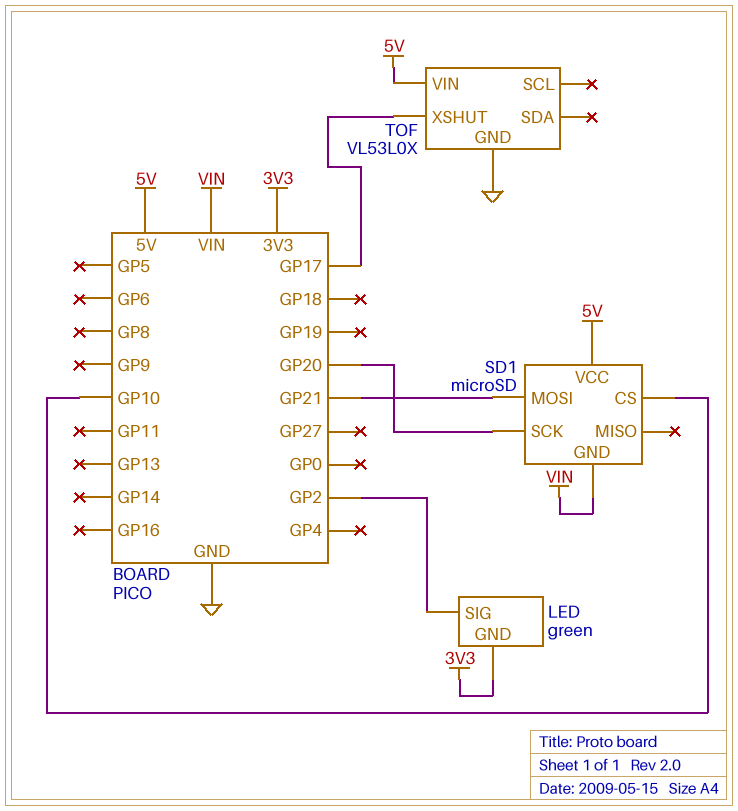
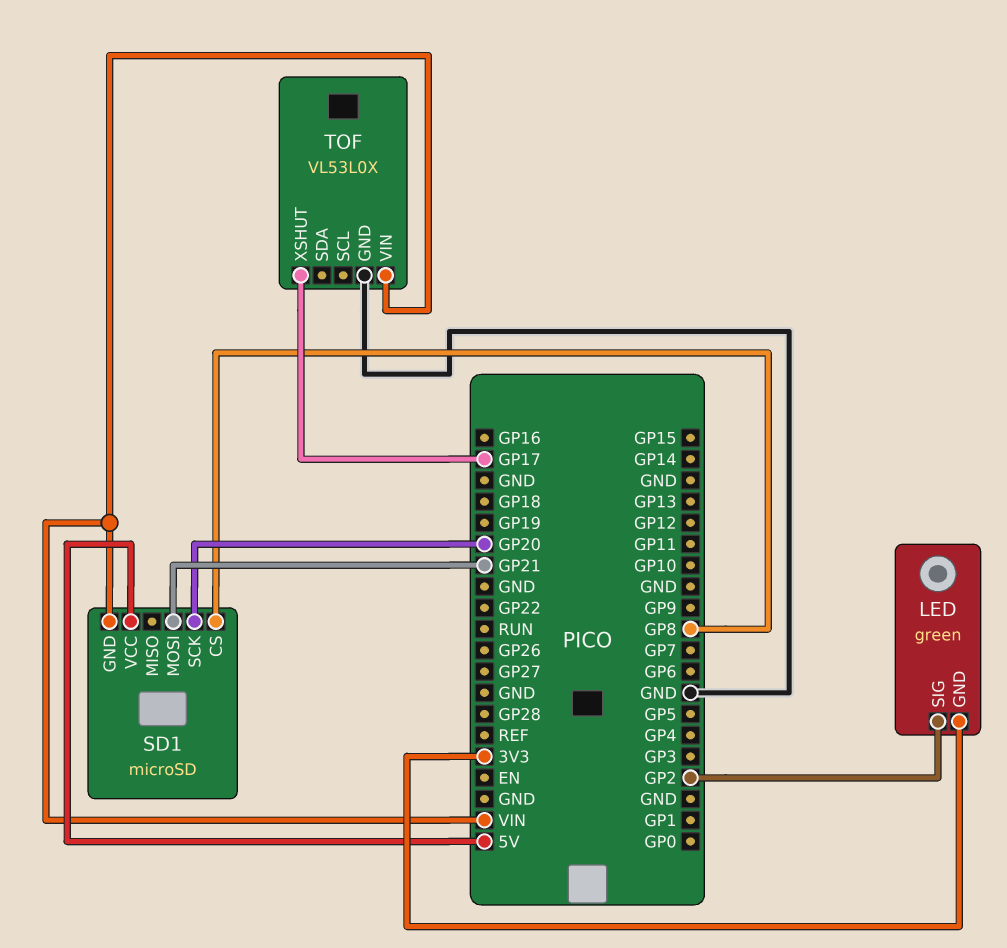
SD1 pin CS: GP10 -> GP8
TOF pin VIN: 5V -> VIN

